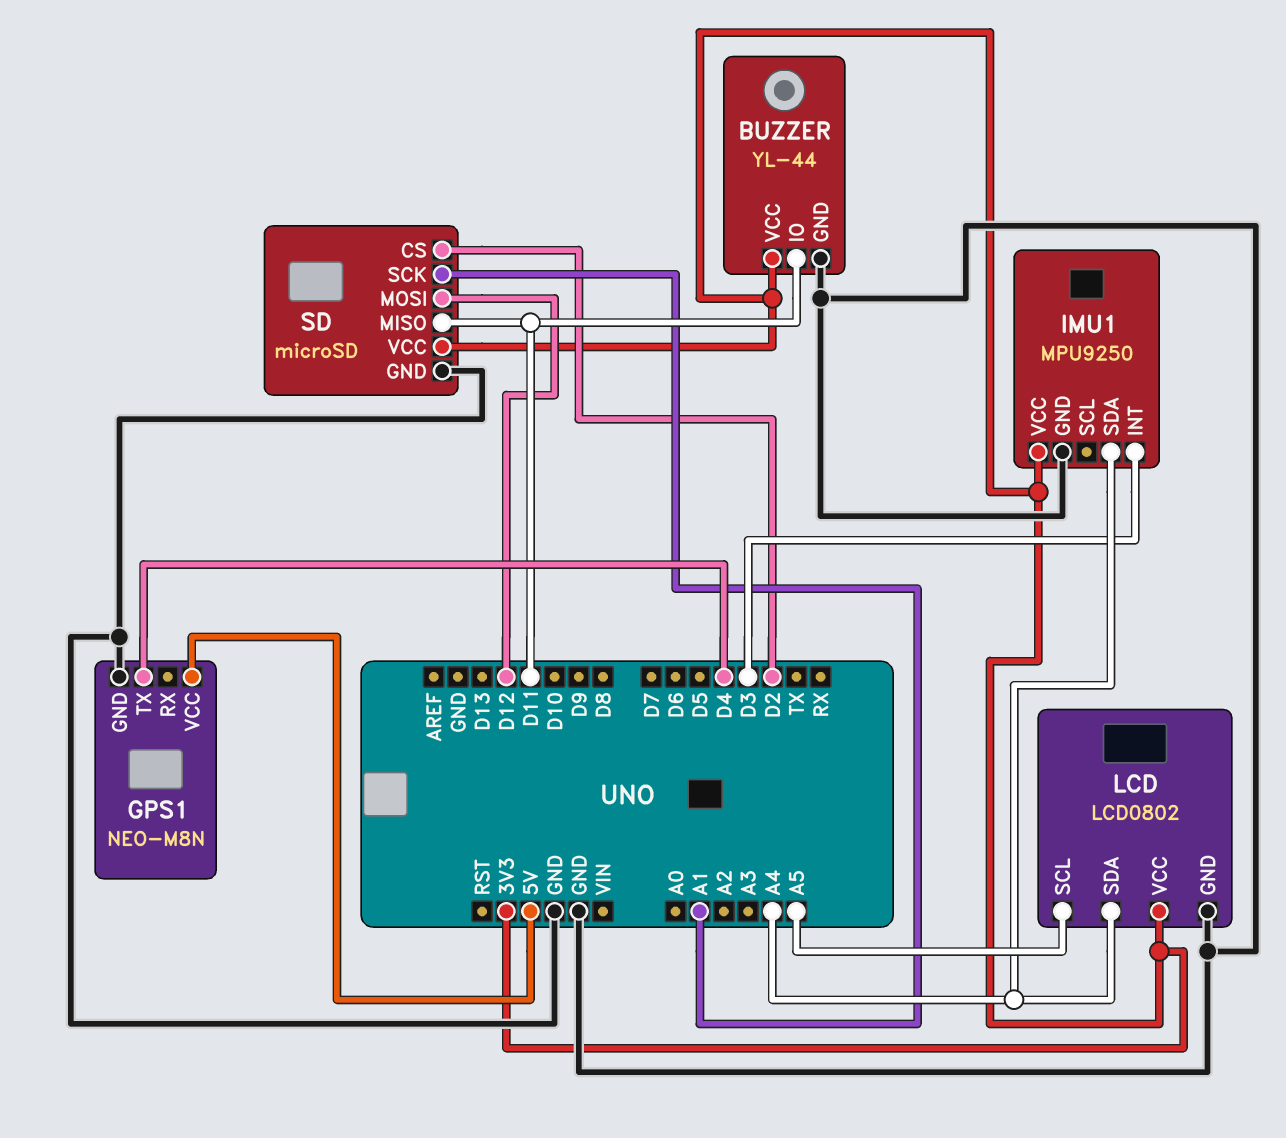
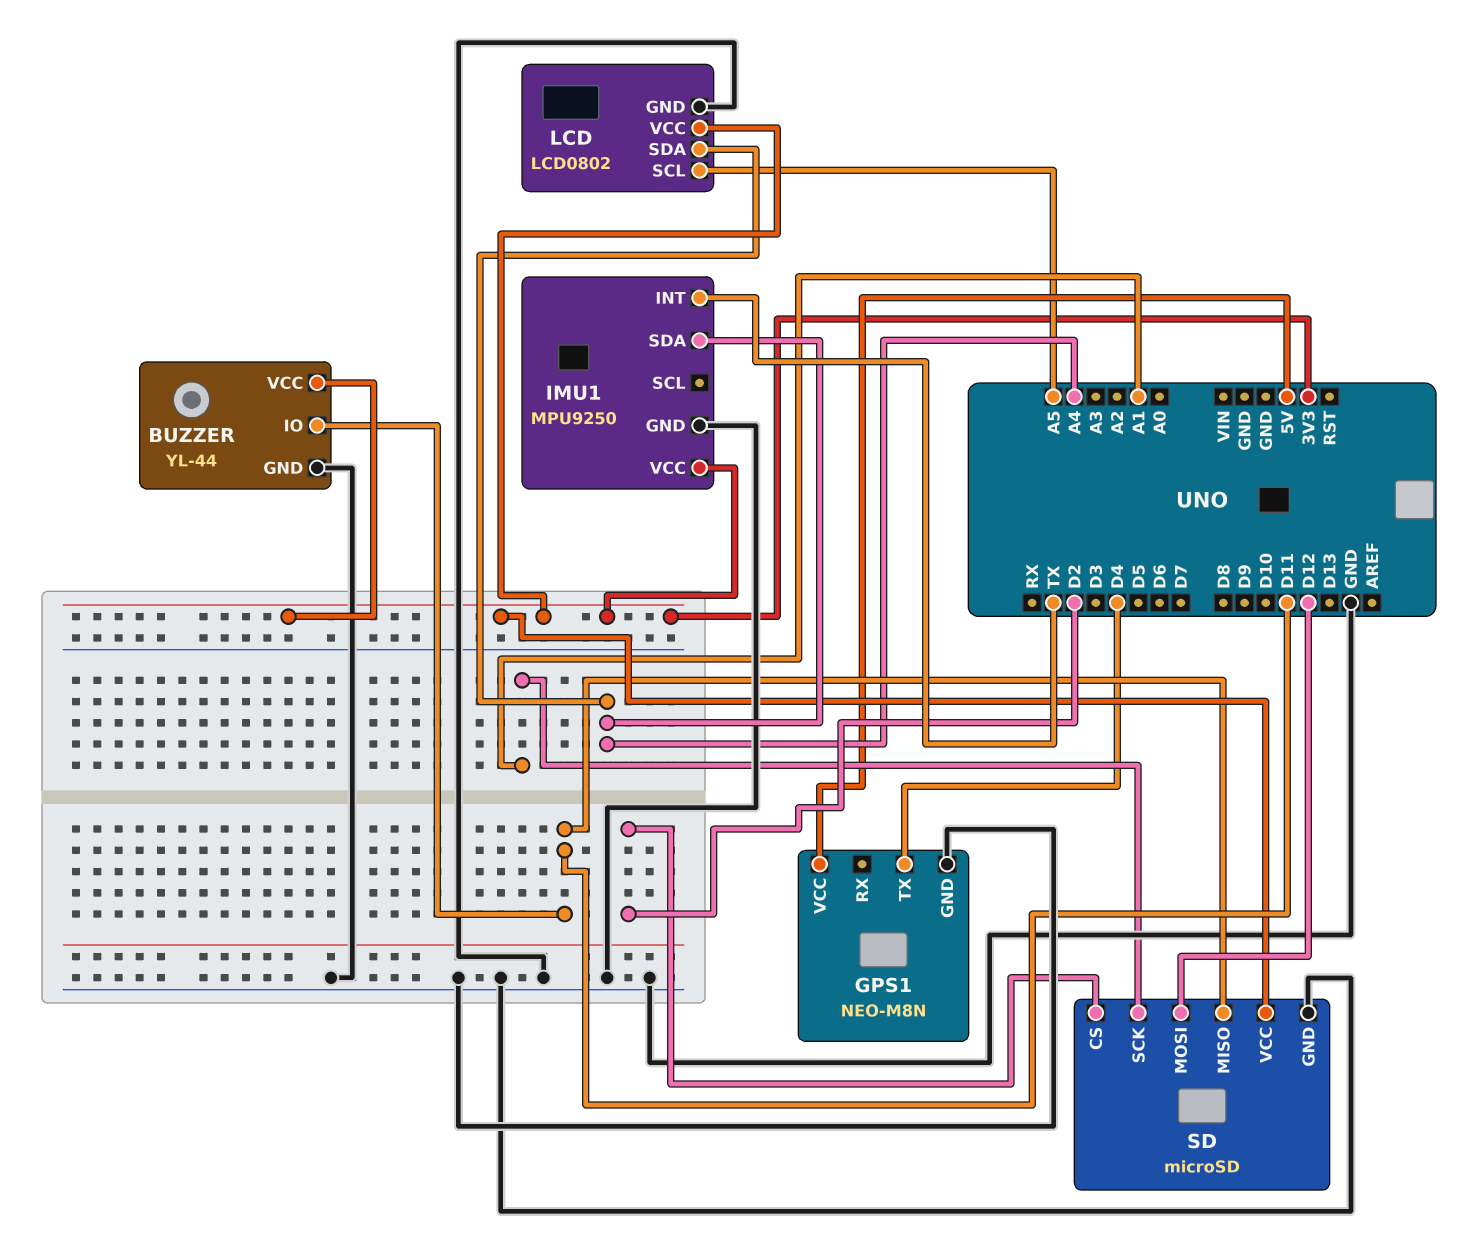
IMU1 pin INT: D3 -> TX

